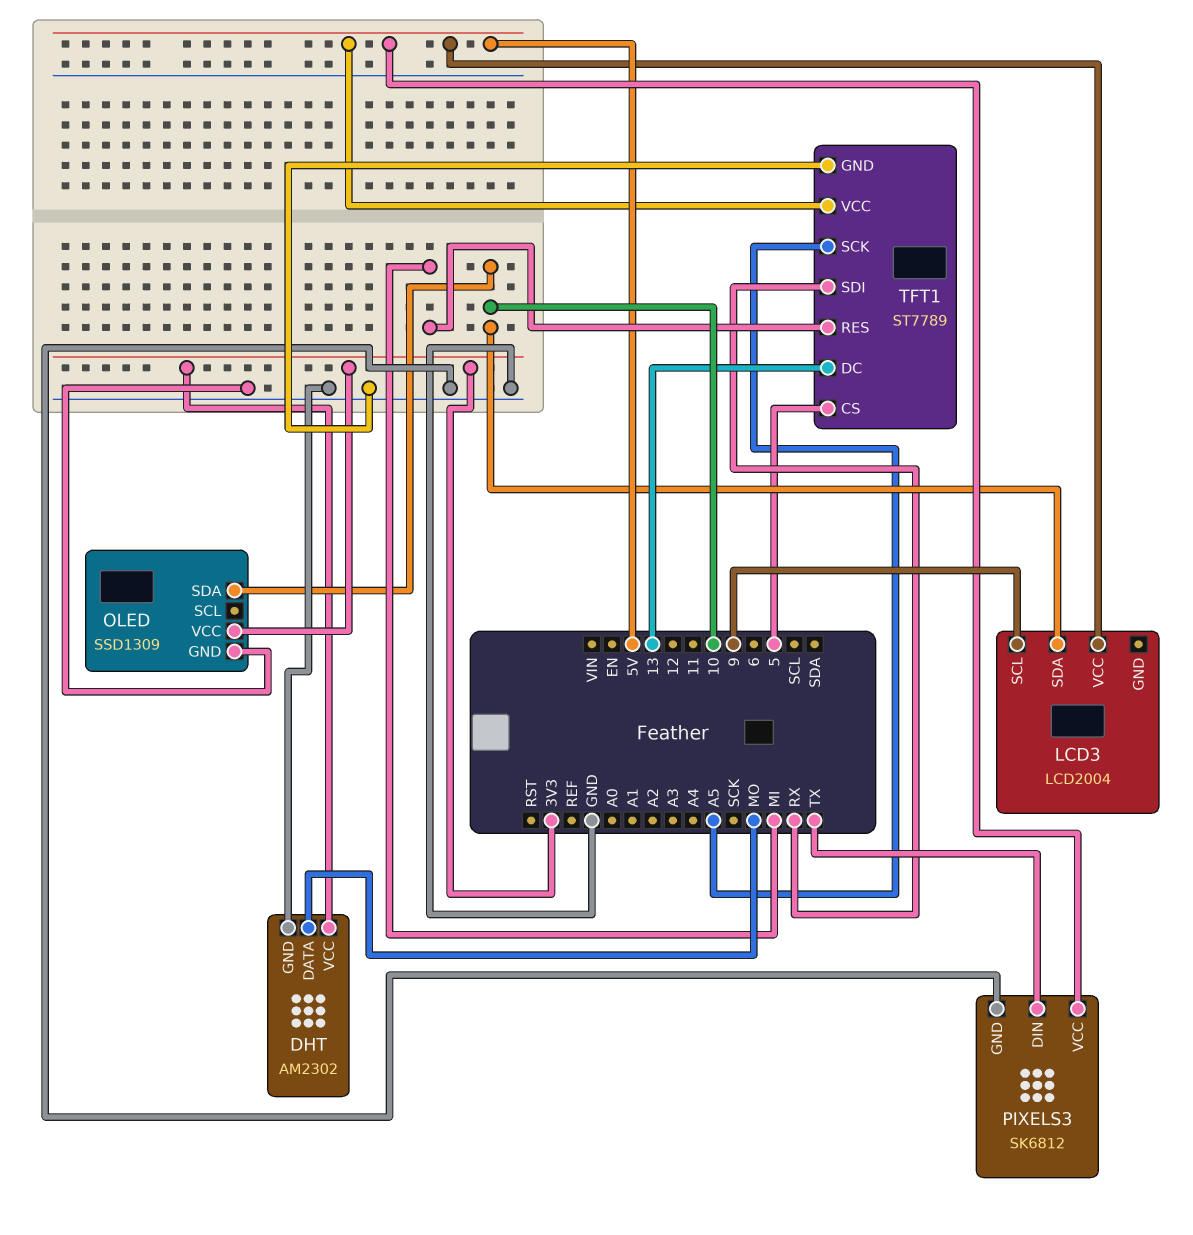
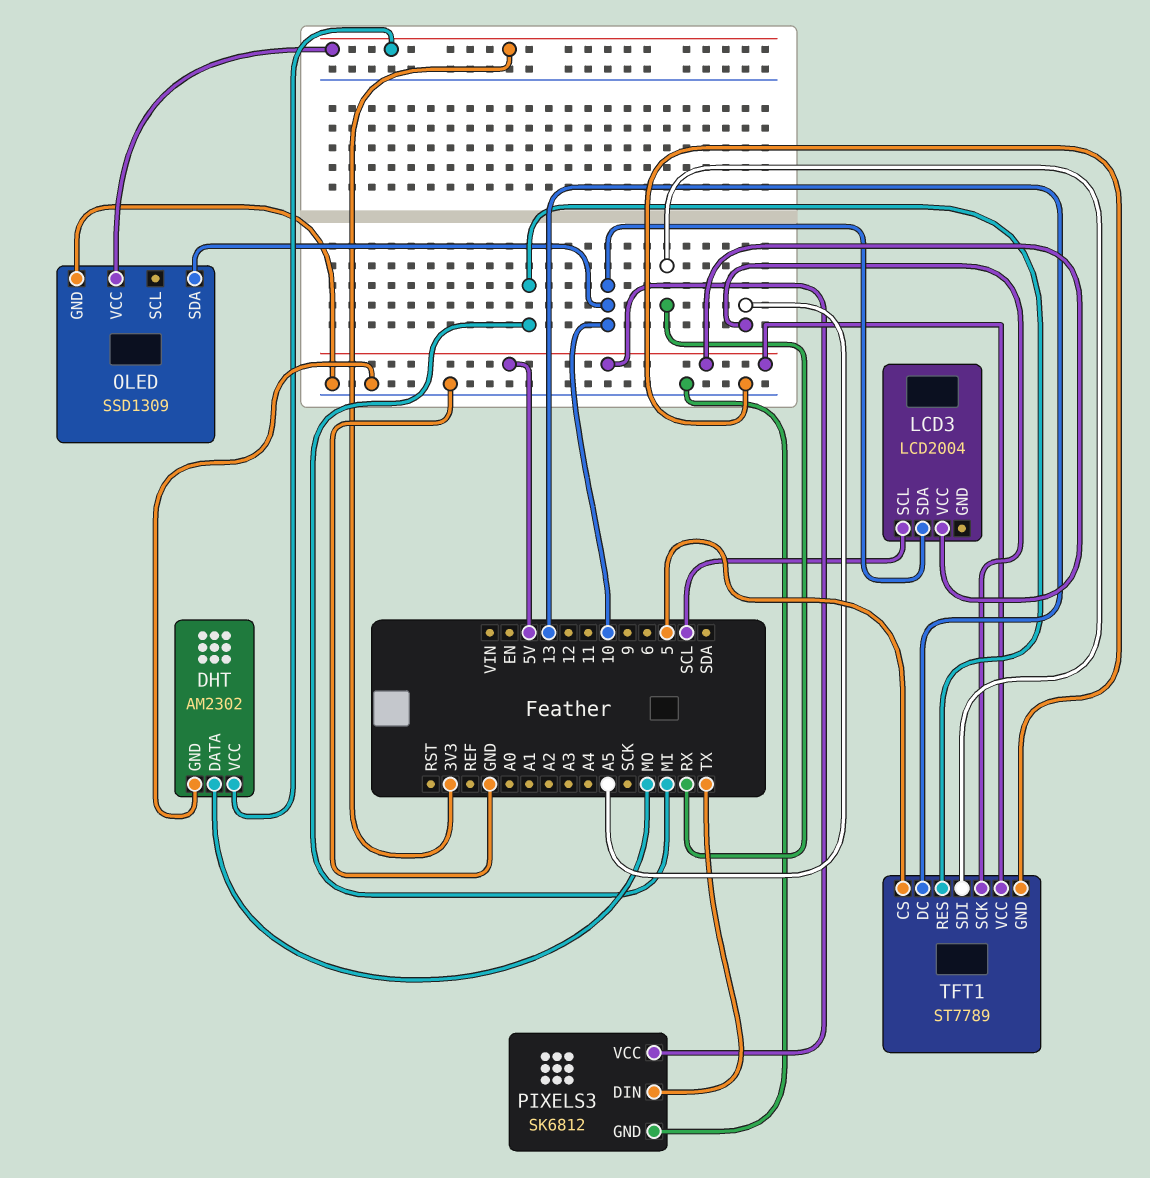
LCD3 pin SCL: 9 -> SCL

